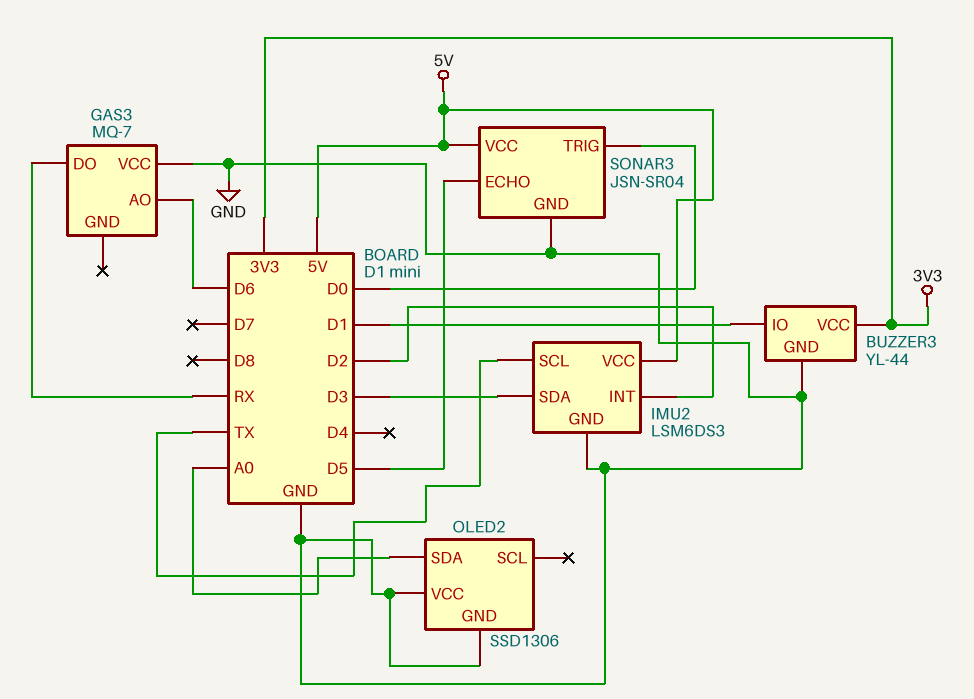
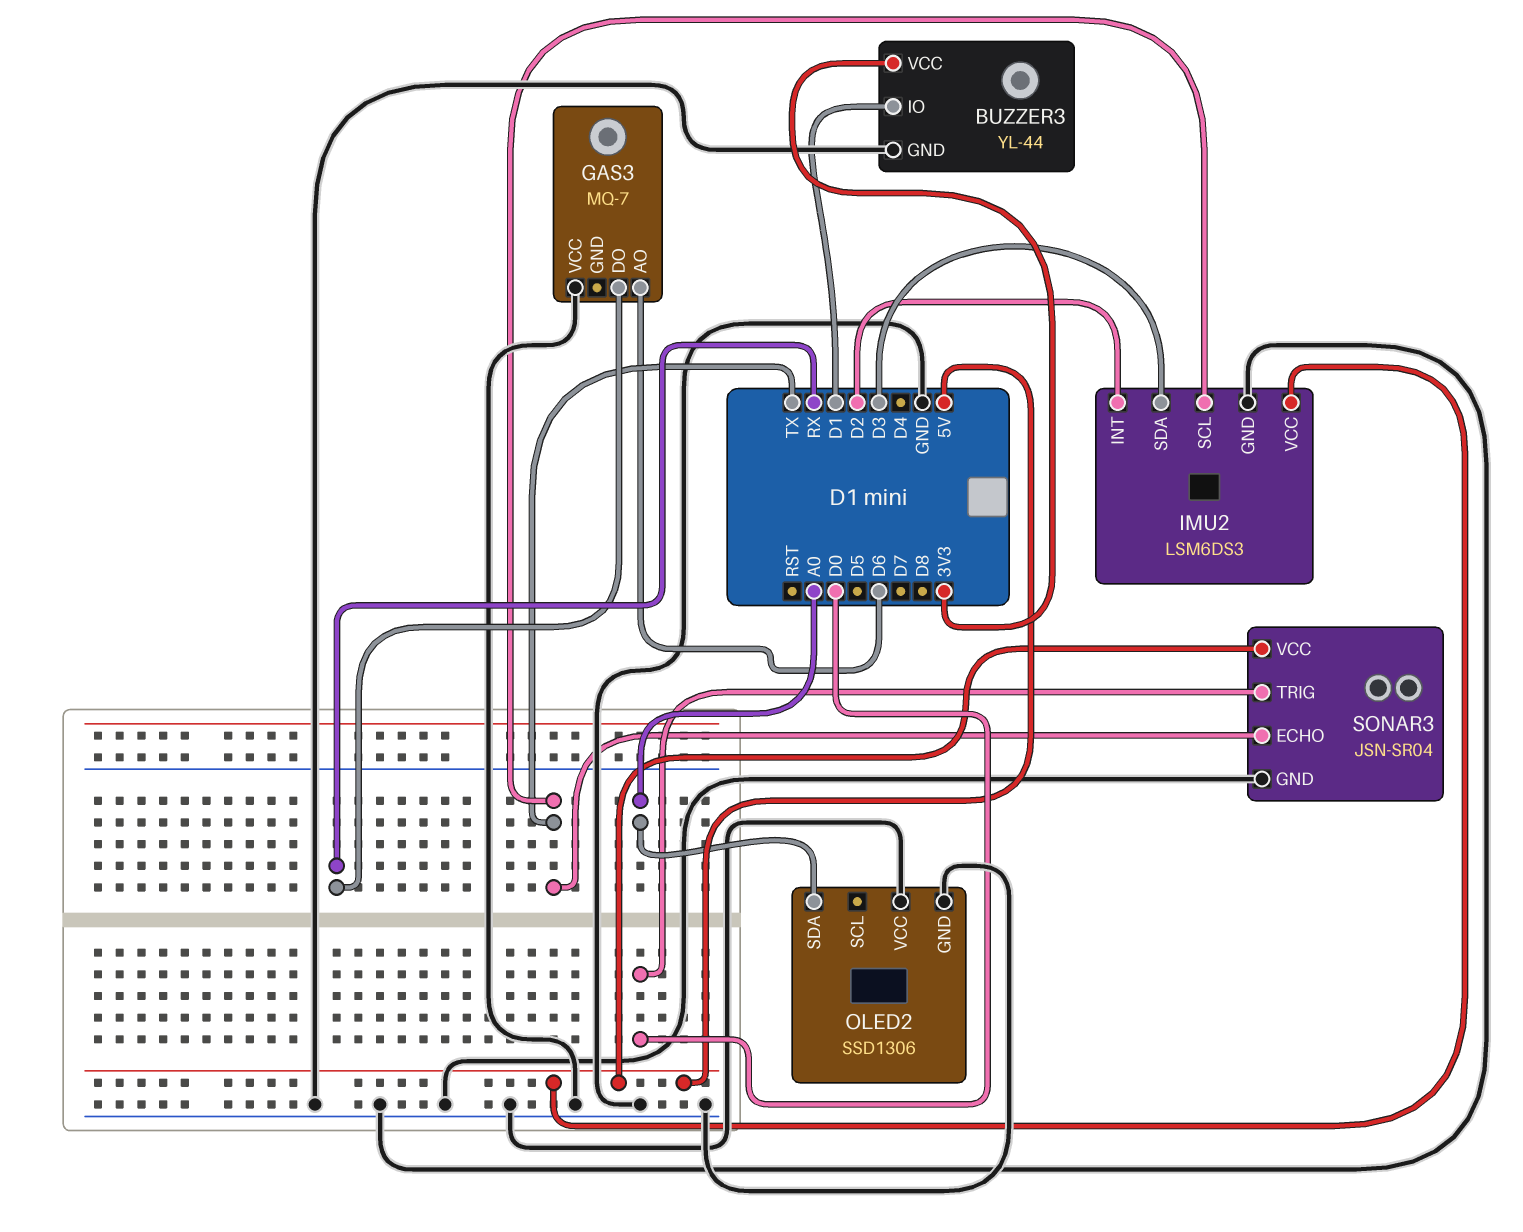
SONAR3 pin ECHO: D5 -> TX

